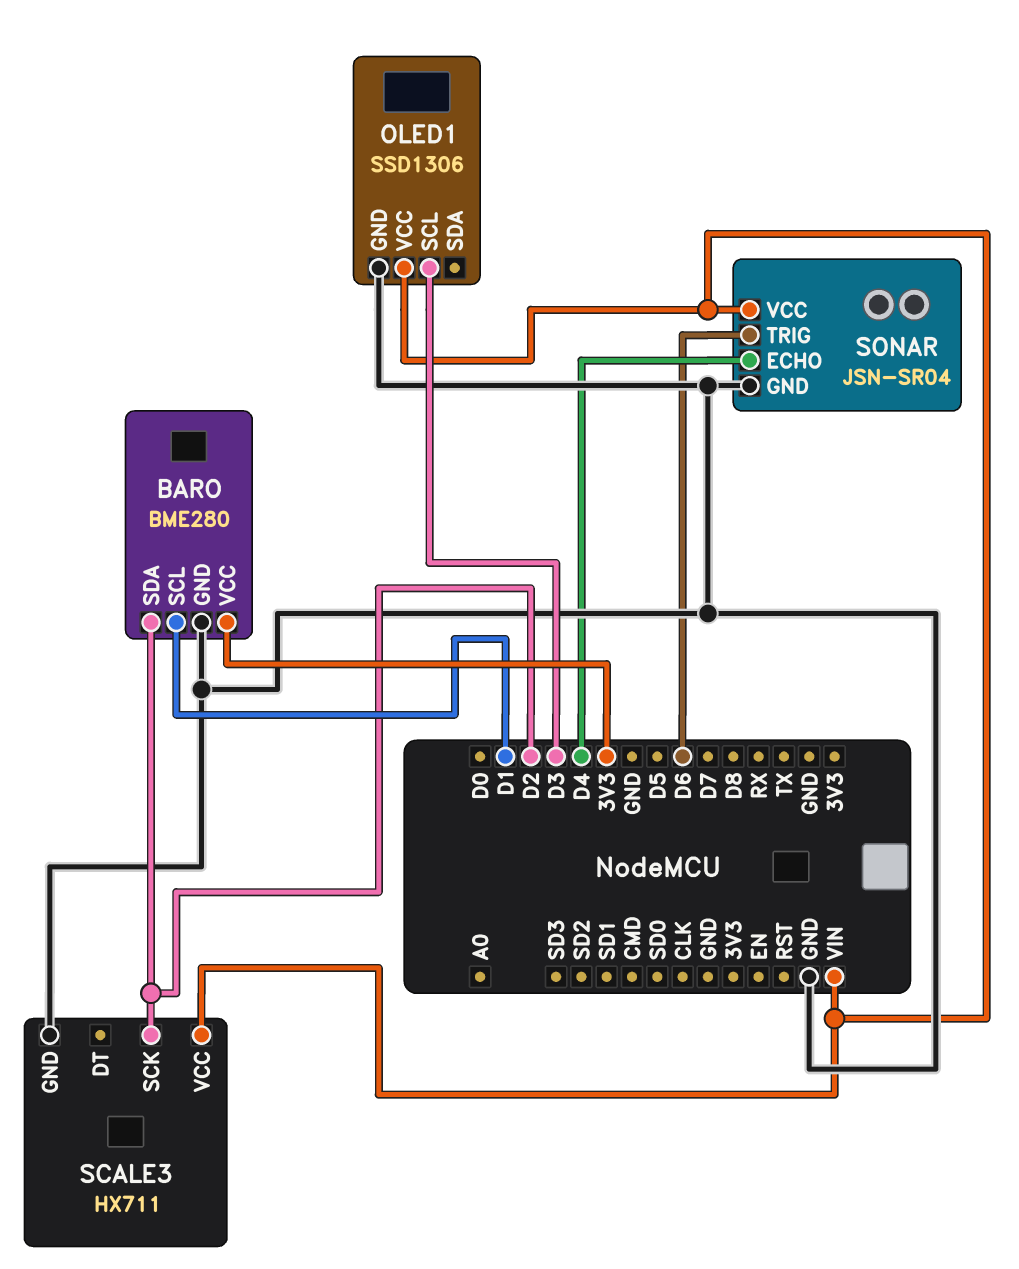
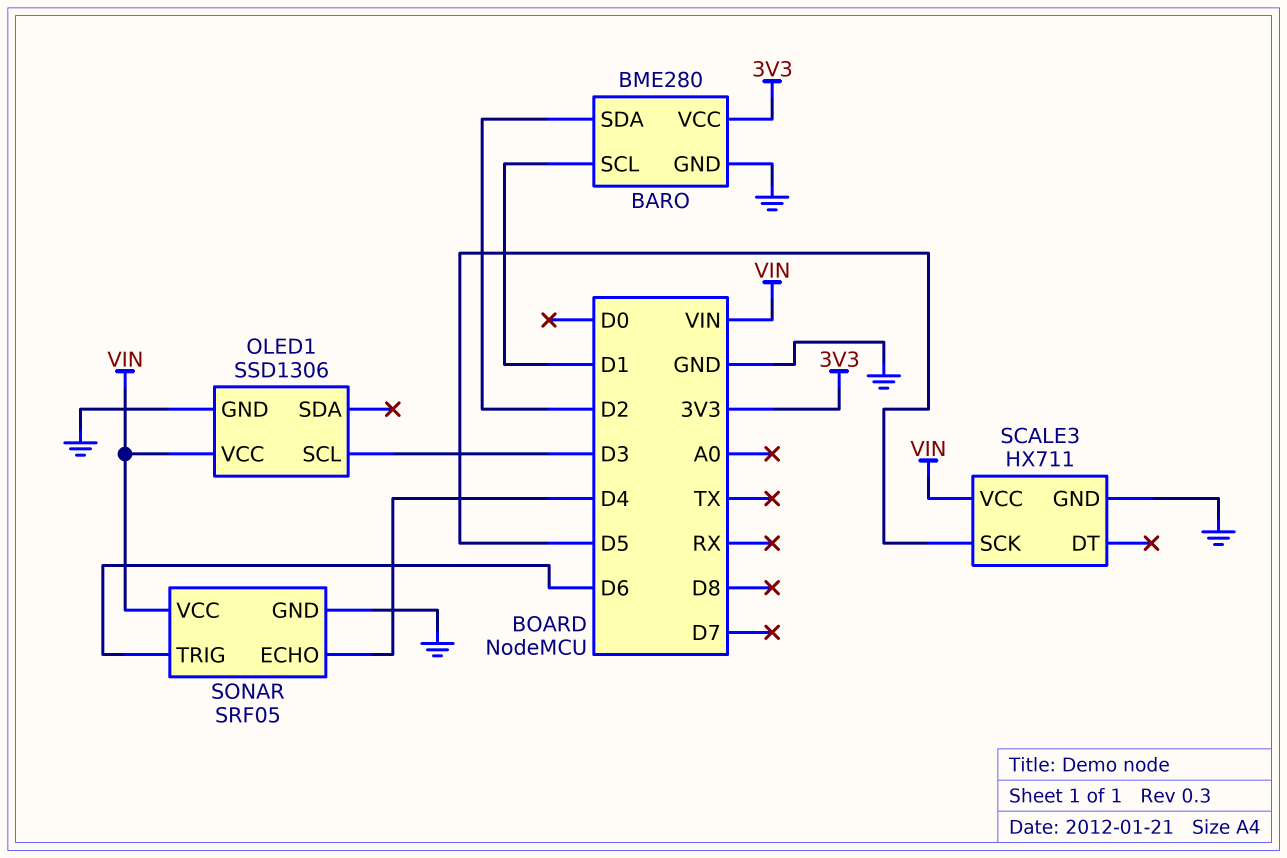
SCALE3 pin SCK: D2 -> D5
SONAR: JSN-SR04 -> SRF05

